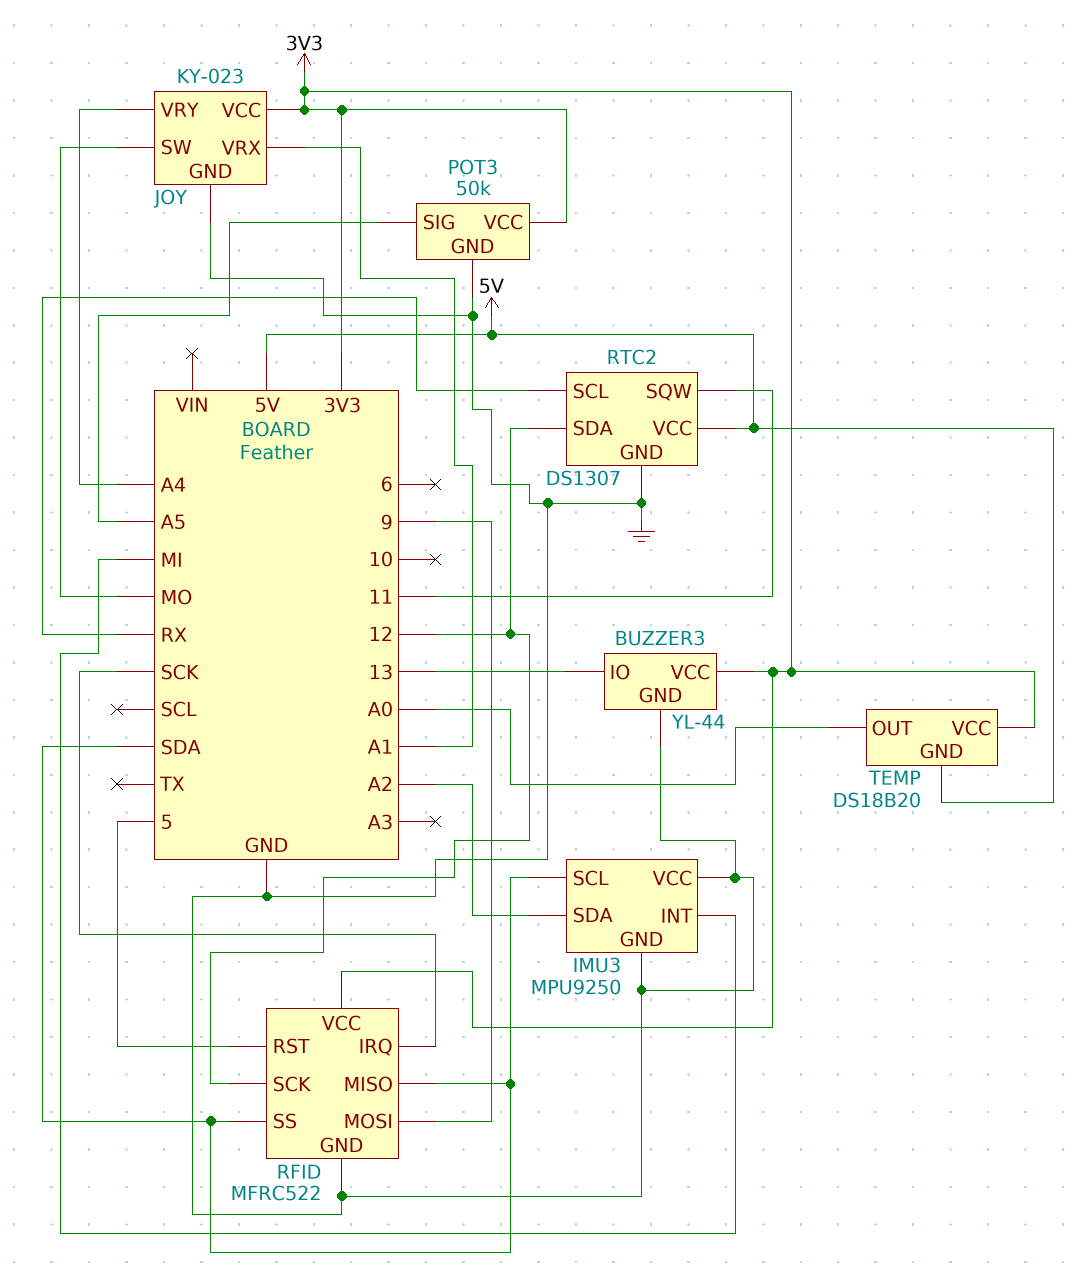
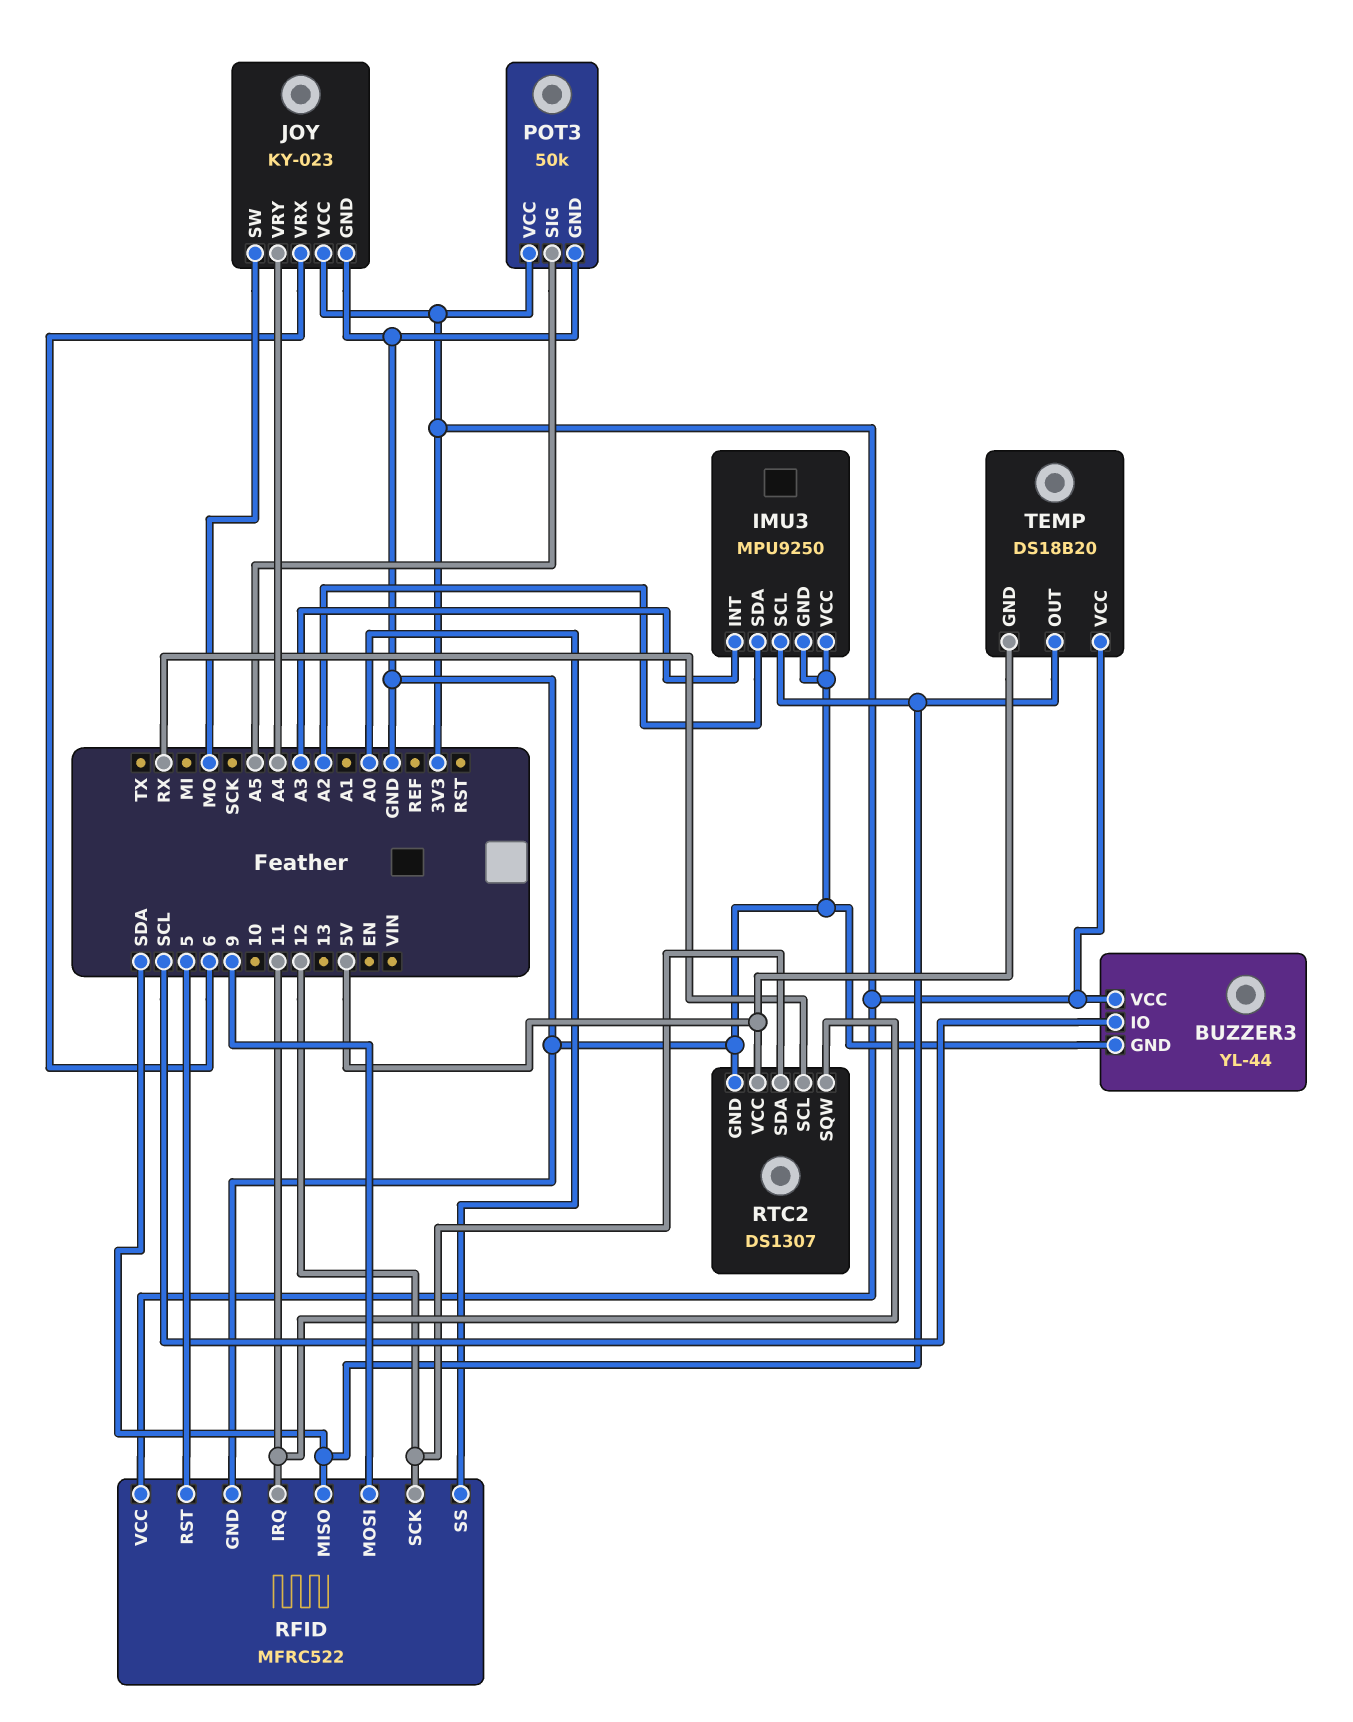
BUZZER3 pin IO: 13 -> SCL
IMU3 pin INT: MI -> A3
JOY pin VRX: A1 -> 6
RFID pin IRQ: SCK -> 11
RFID pin SS: SDA -> A0
TEMP pin OUT: A0 -> SDA

